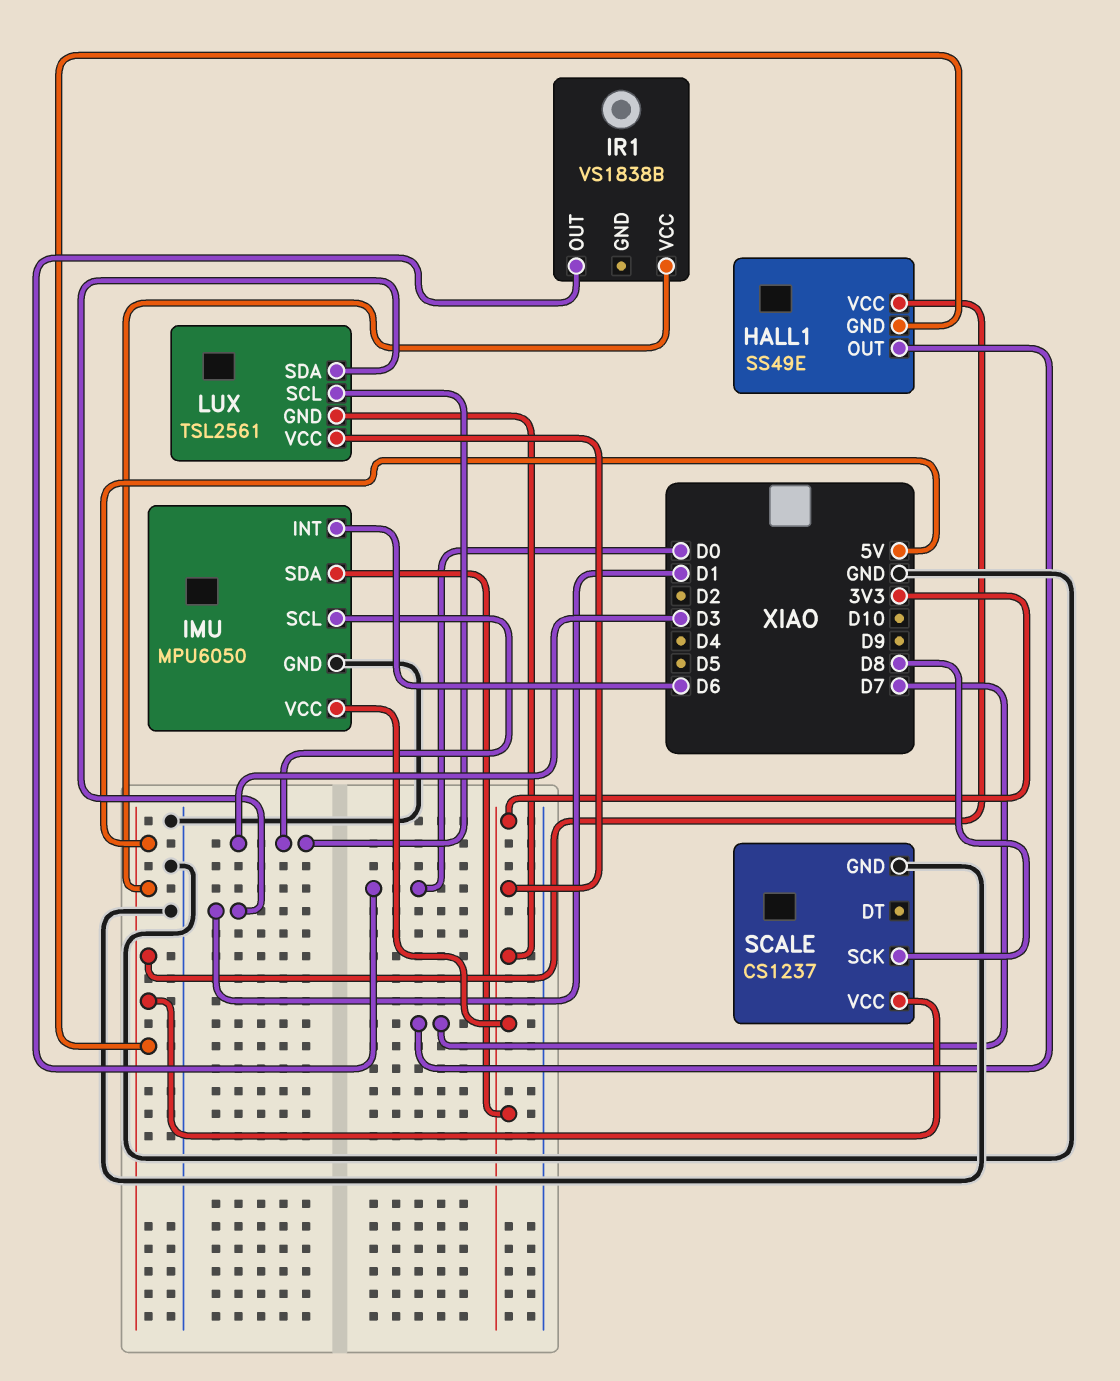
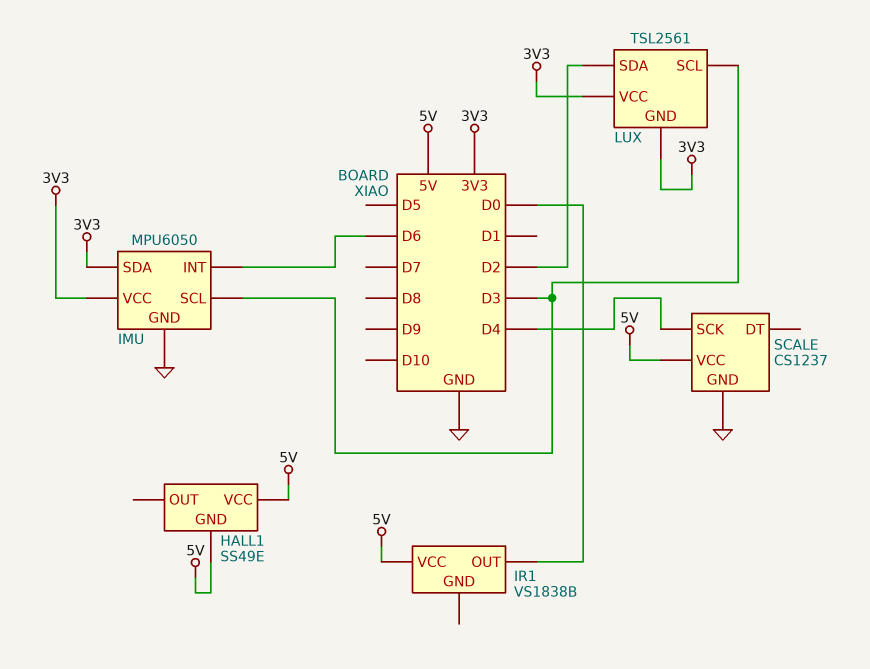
HALL1 pin OUT: D7 -> none
LUX pin SDA: D1 -> D2
SCALE pin SCK: D8 -> D4

